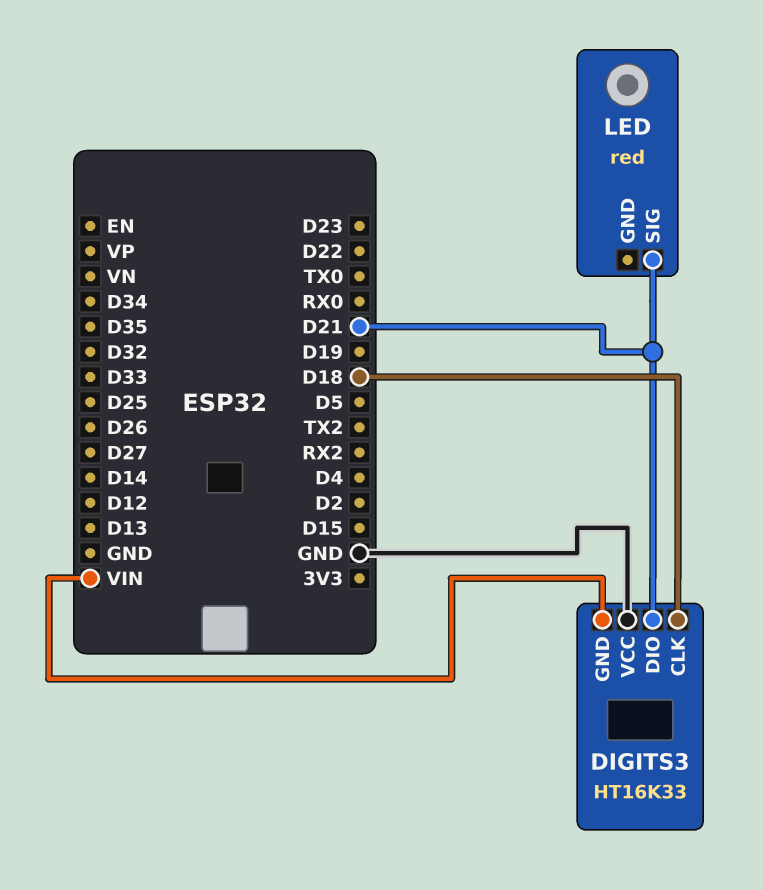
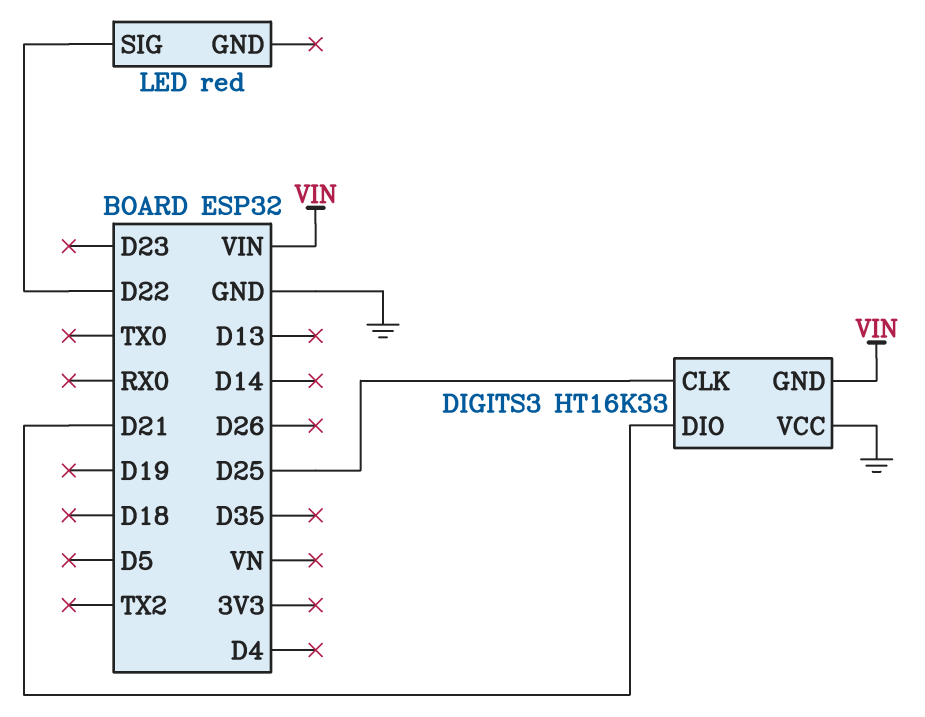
DIGITS3 pin CLK: D18 -> D25
LED pin SIG: D21 -> D22

